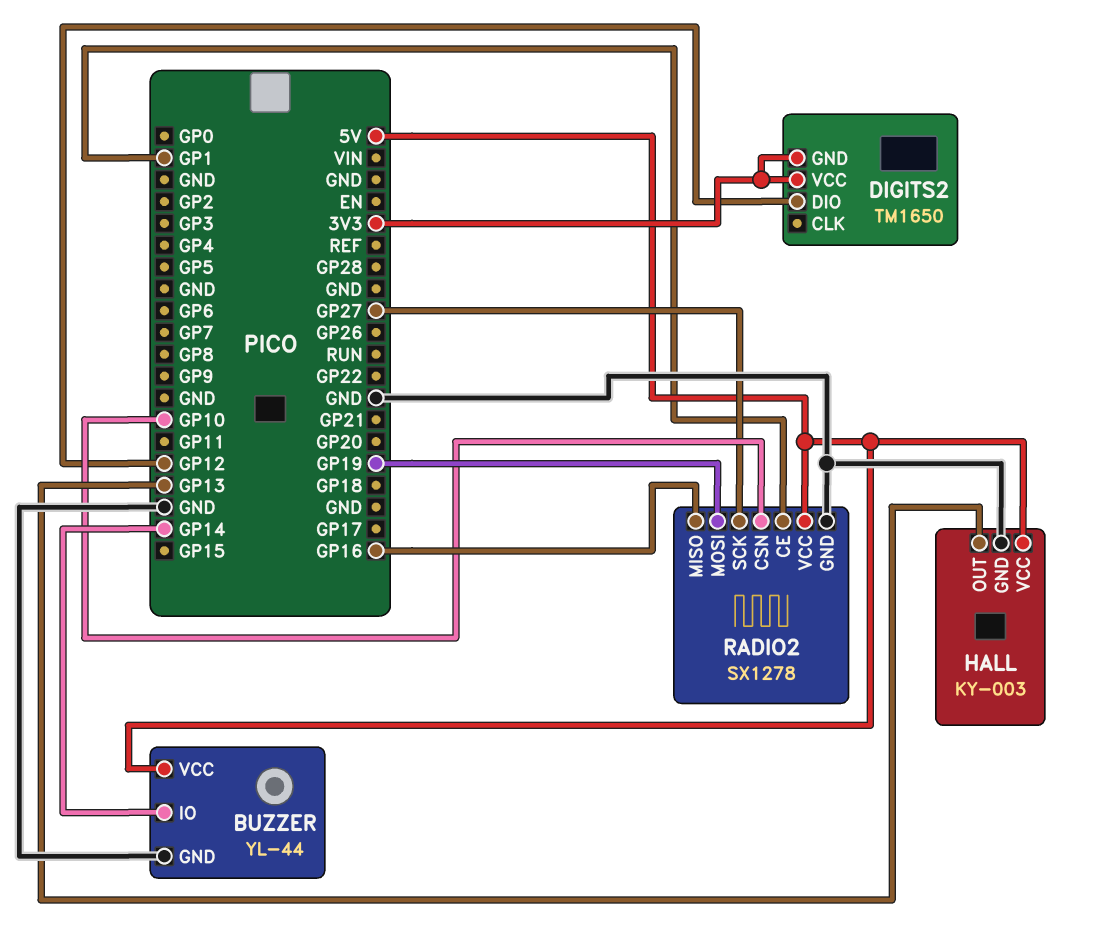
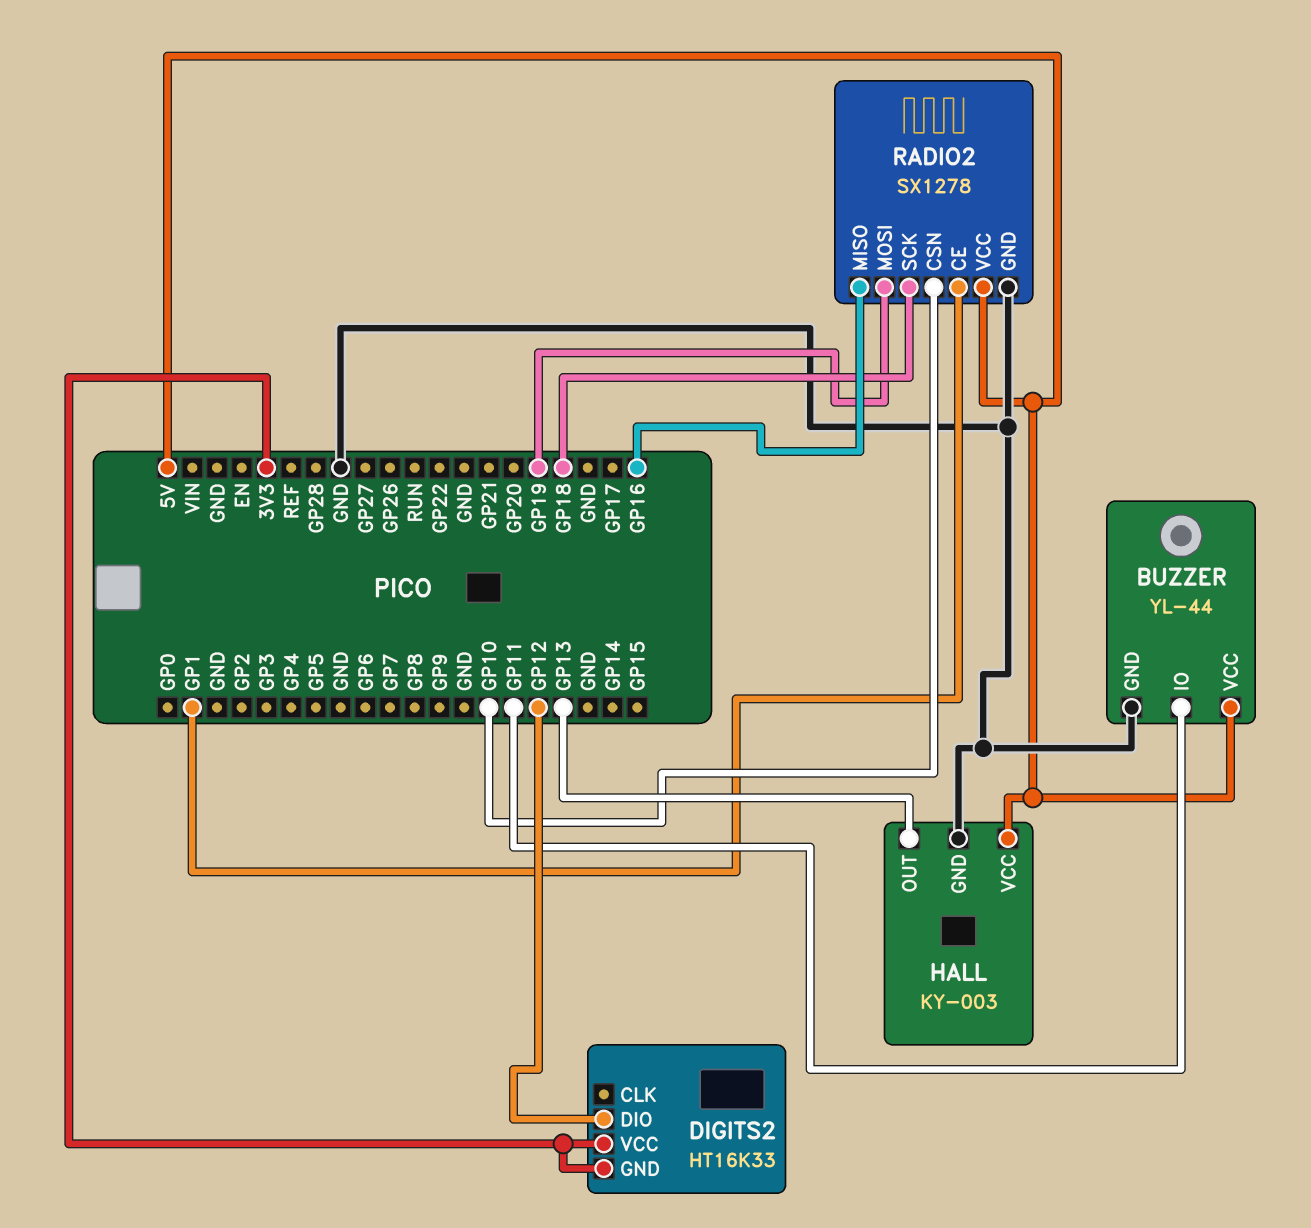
BUZZER pin IO: GP14 -> GP11
DIGITS2: TM1650 -> HT16K33
RADIO2 pin SCK: GP27 -> GP18

